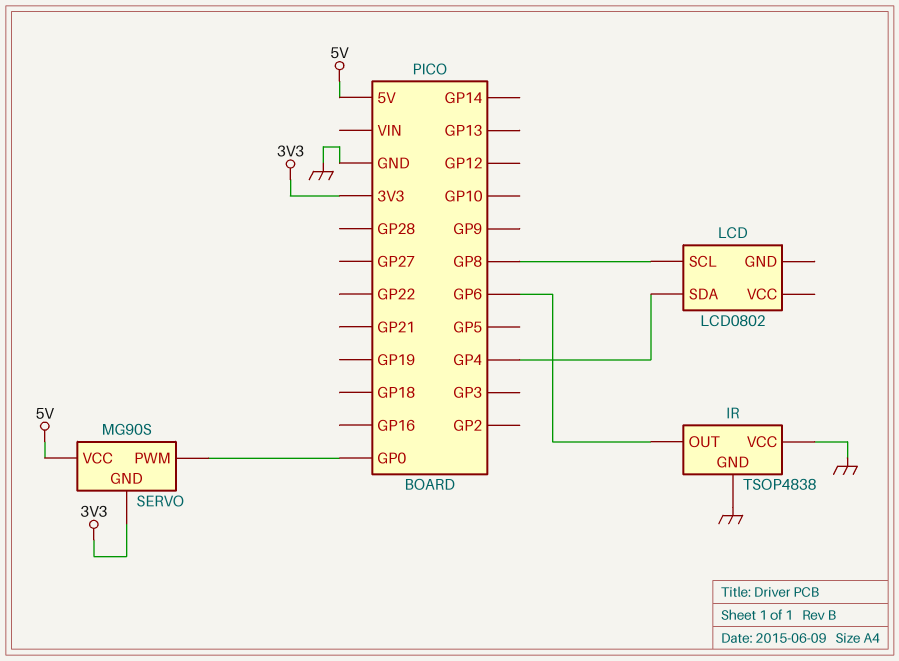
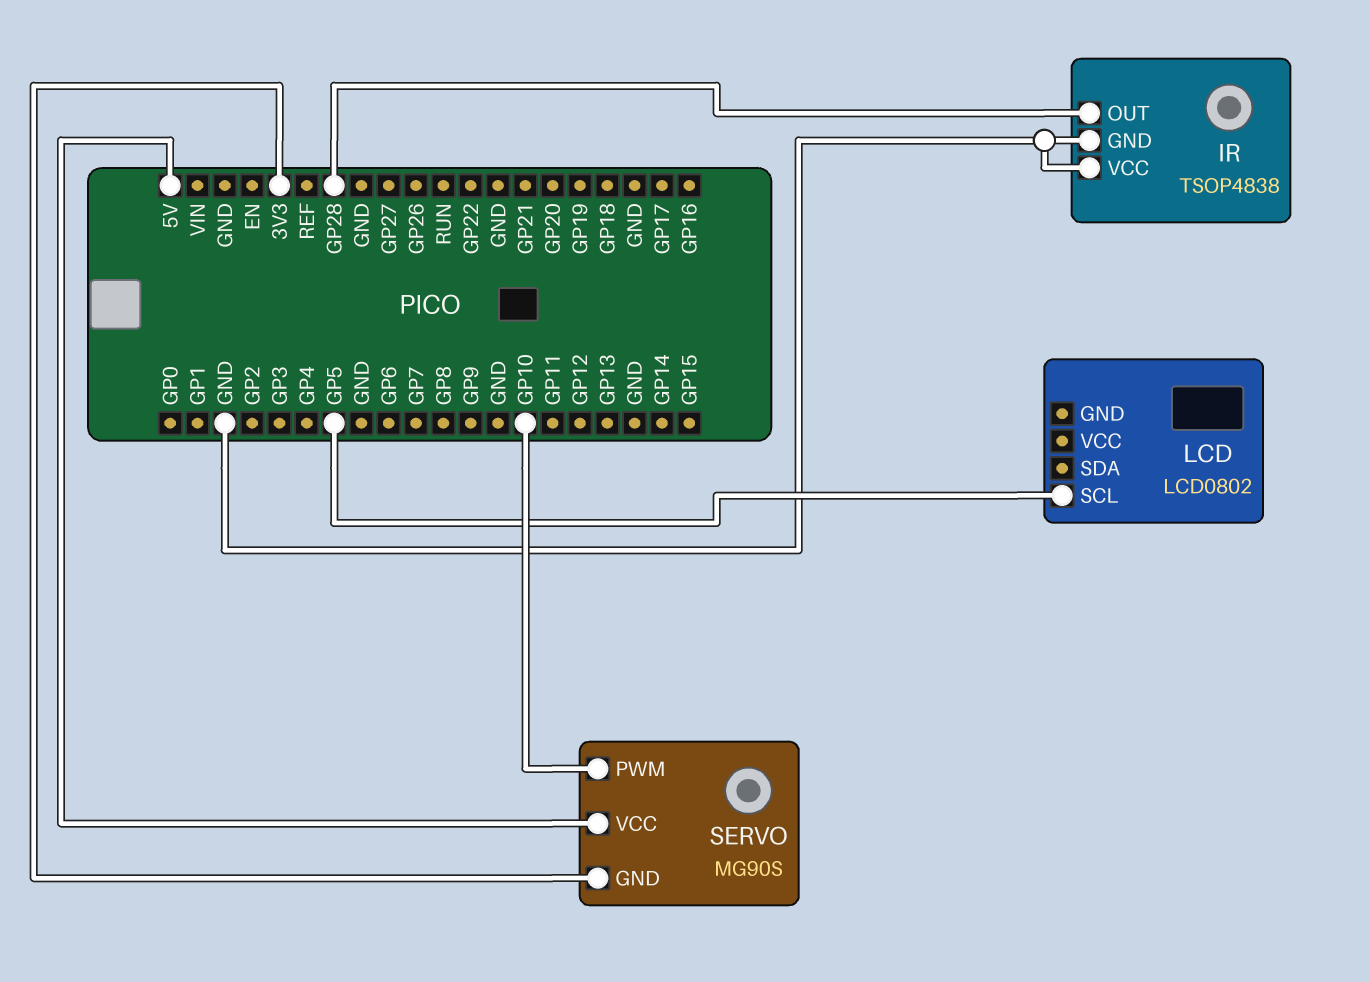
IR pin OUT: GP6 -> GP28
LCD pin SCL: GP8 -> GP5
LCD pin SDA: GP4 -> none
SERVO pin PWM: GP0 -> GP10

